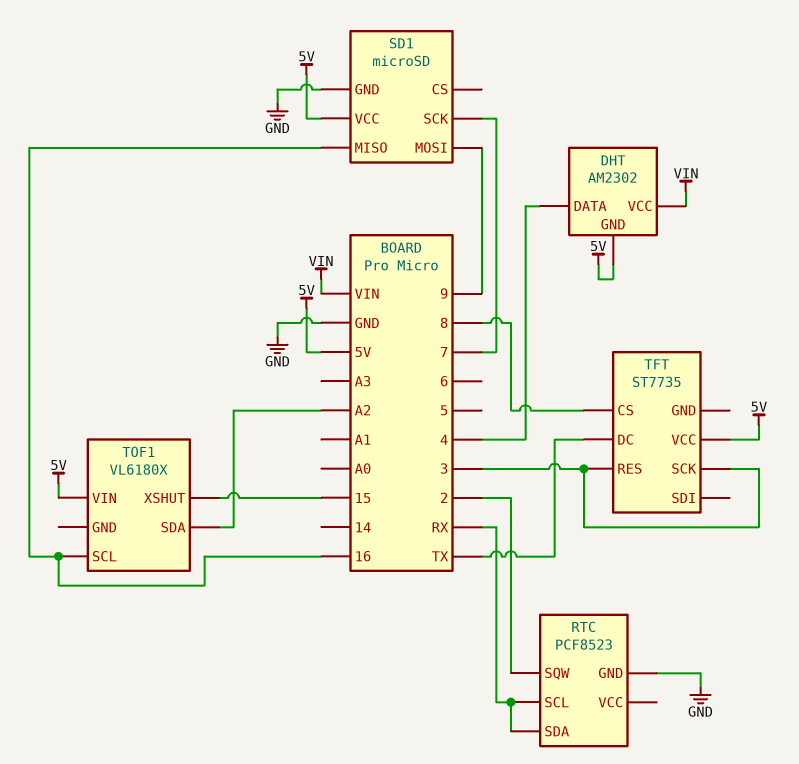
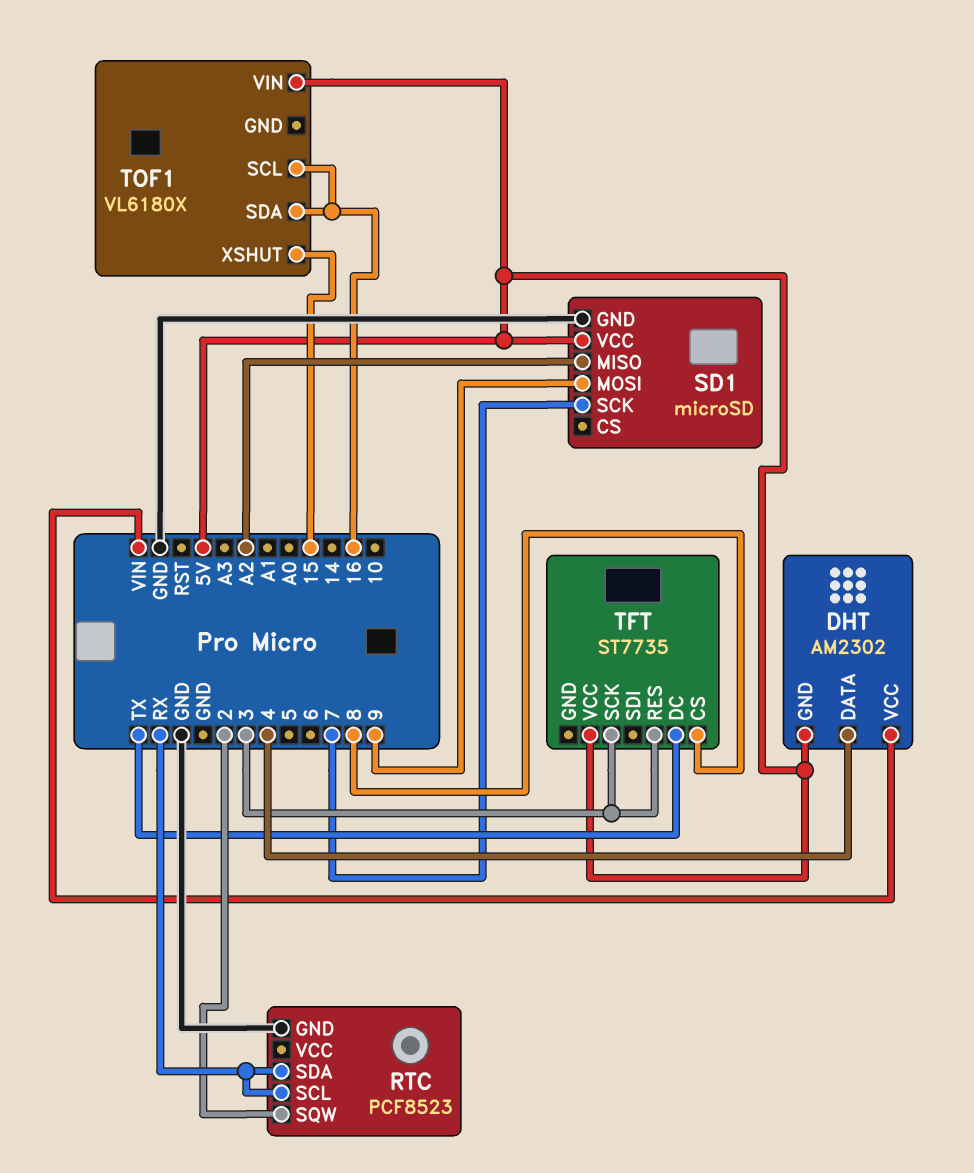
SD1 pin MISO: 16 -> A2
TOF1 pin SDA: A2 -> 16

